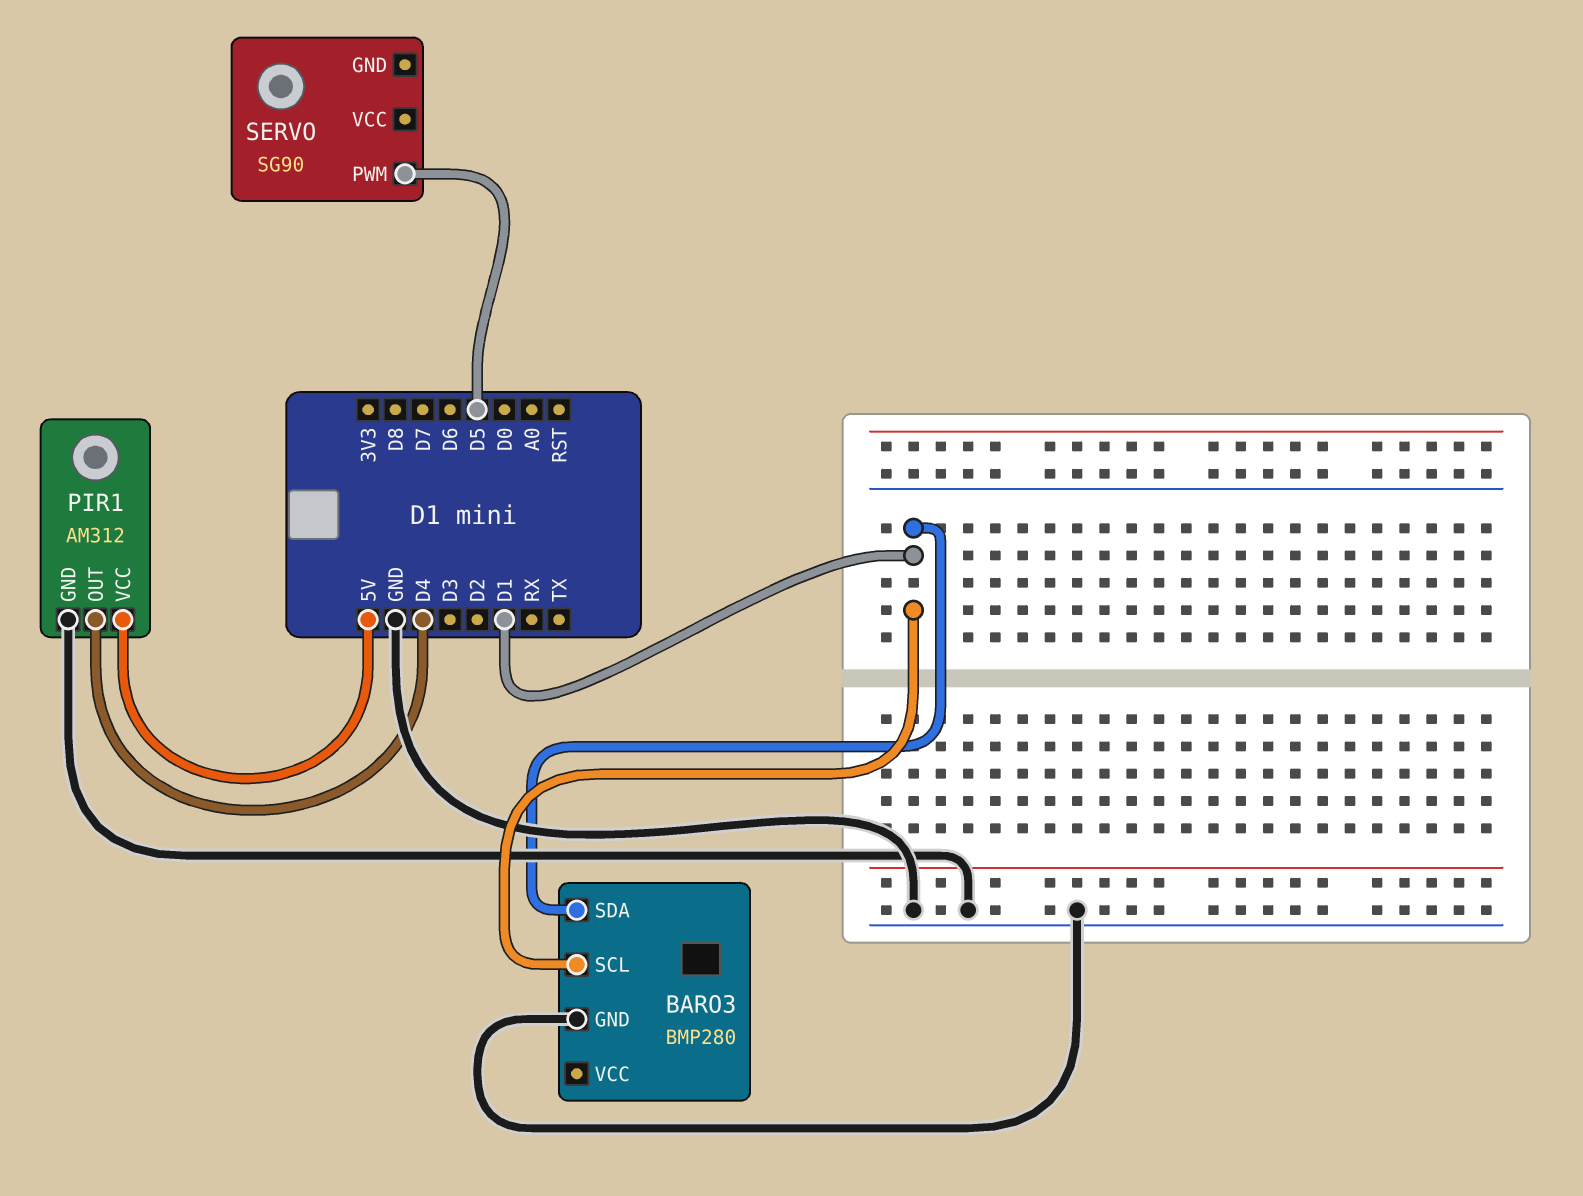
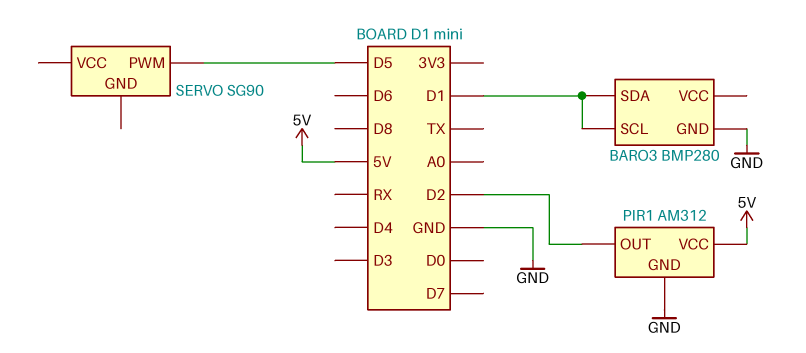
PIR1 pin OUT: D4 -> D2

